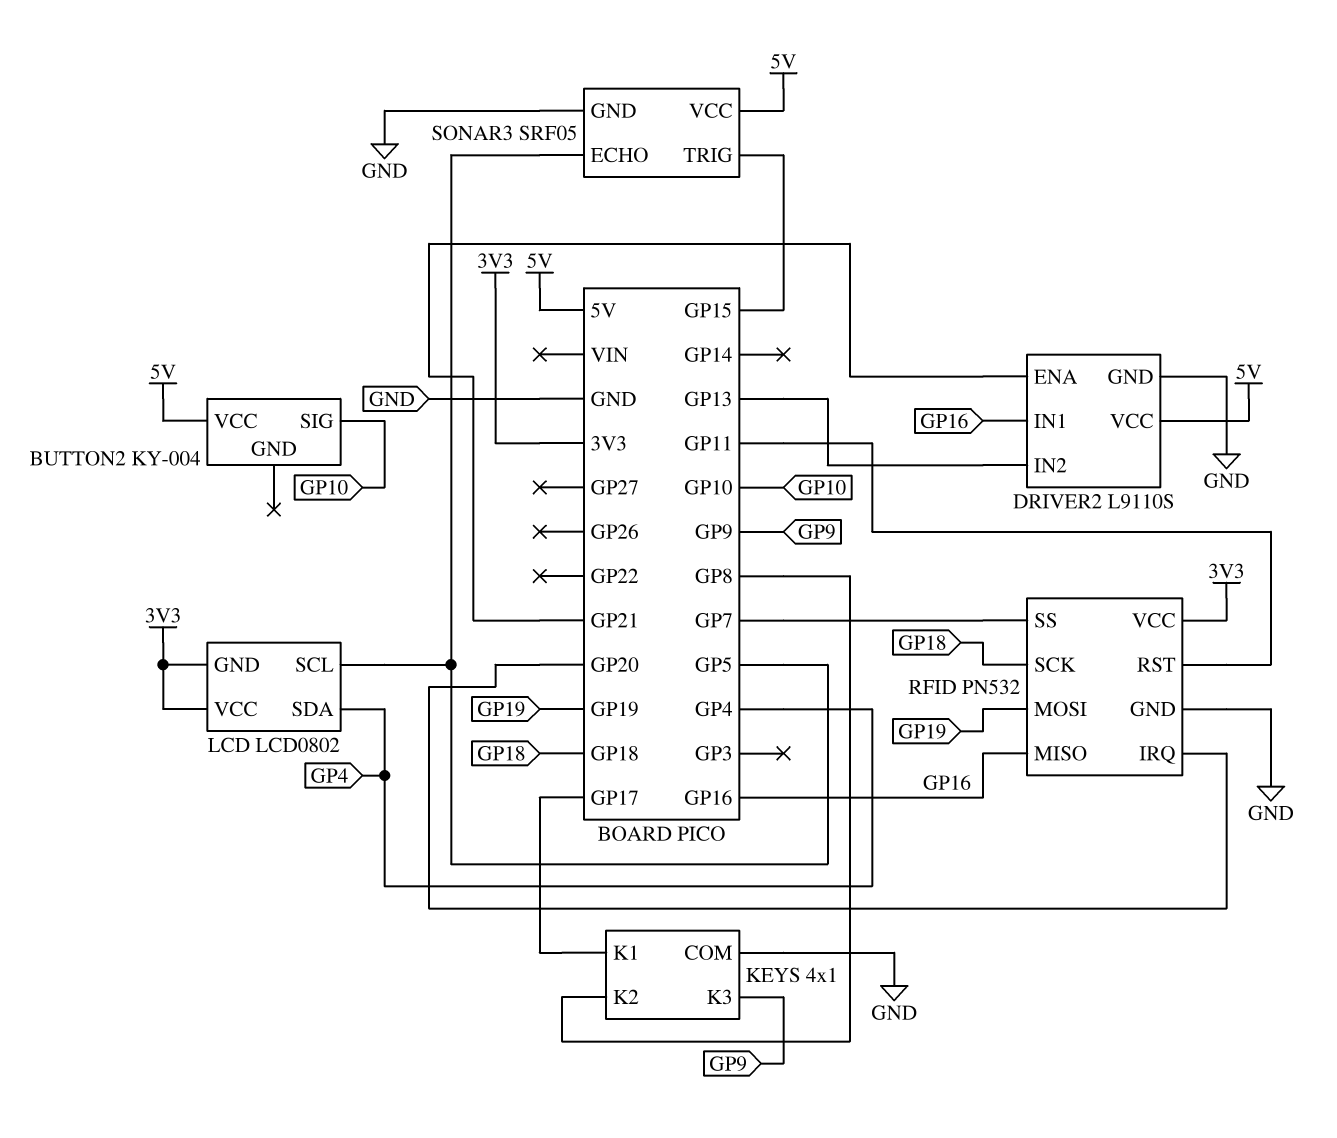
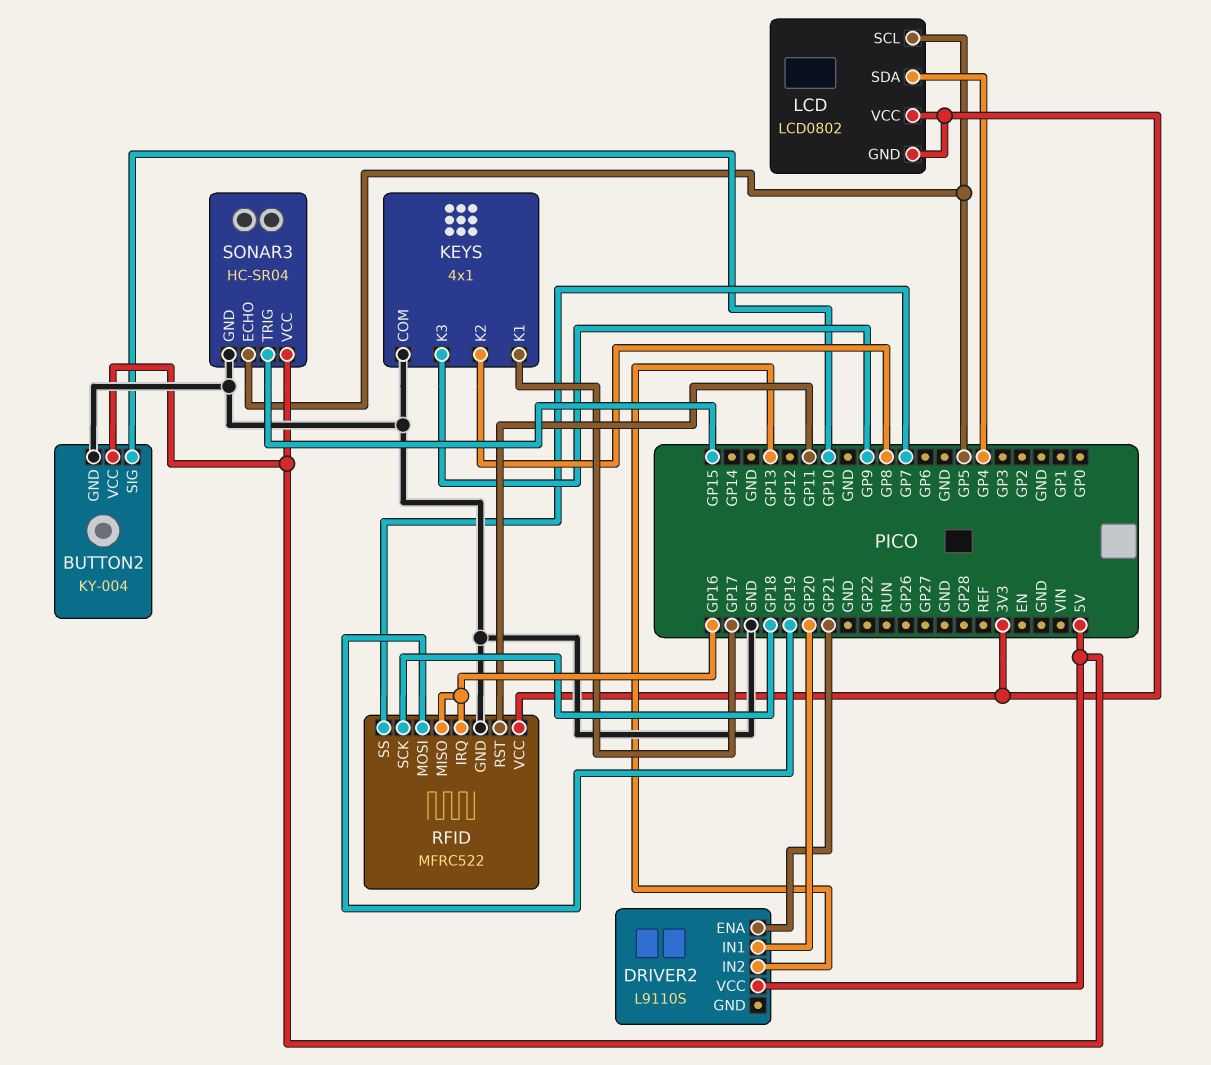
BUTTON2 pin GND: none -> GND
DRIVER2 pin GND: GND -> none
DRIVER2 pin IN1: GP16 -> GP20
RFID: PN532 -> MFRC522
RFID pin IRQ: GP20 -> GP16
SONAR3: SRF05 -> HC-SR04

